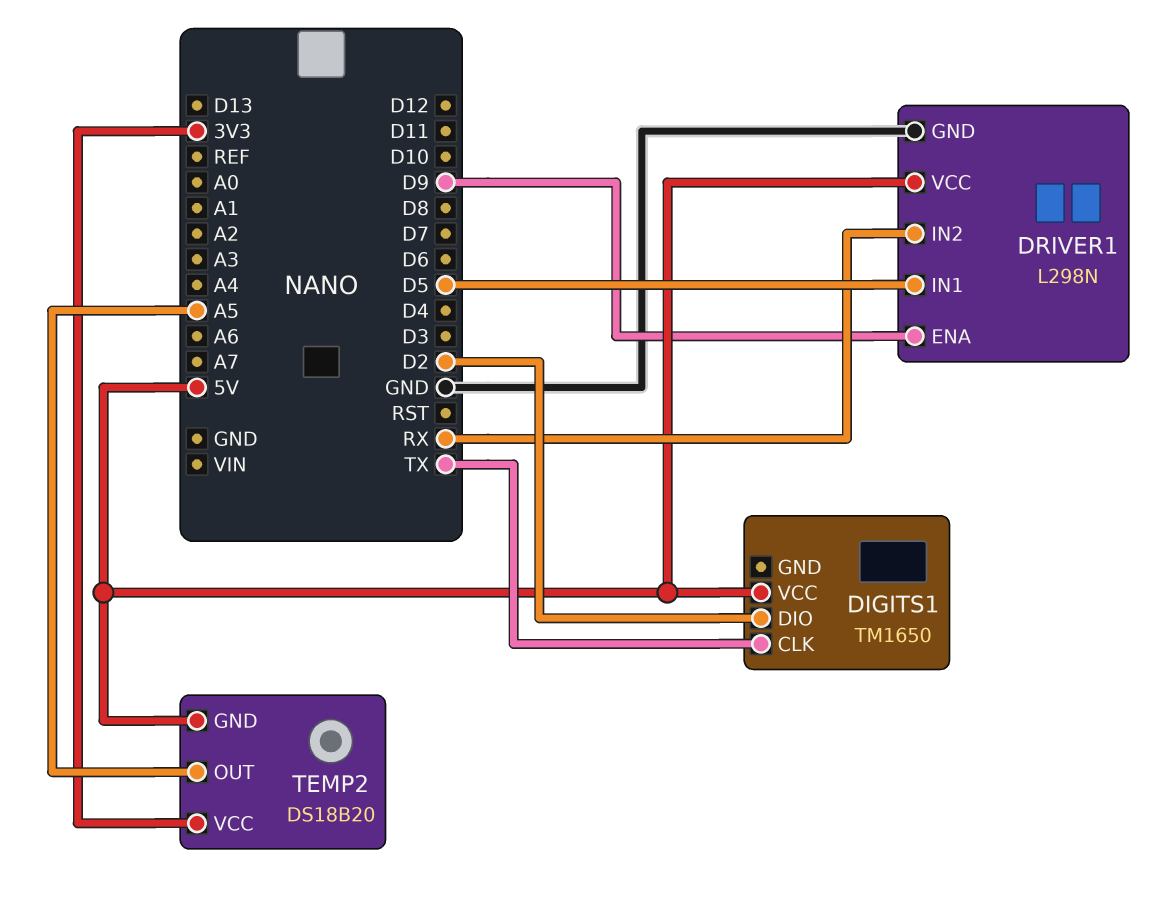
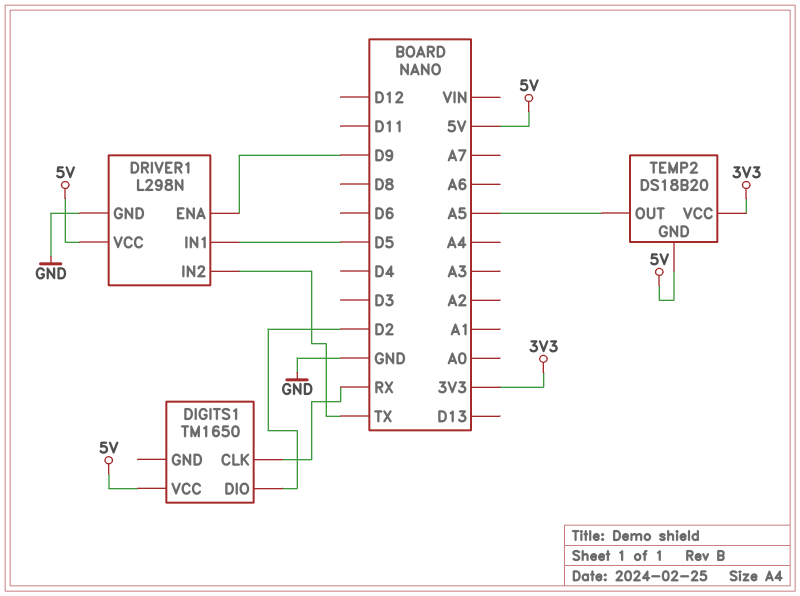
DIGITS1 pin CLK: TX -> RX
DRIVER1 pin IN2: RX -> TX

